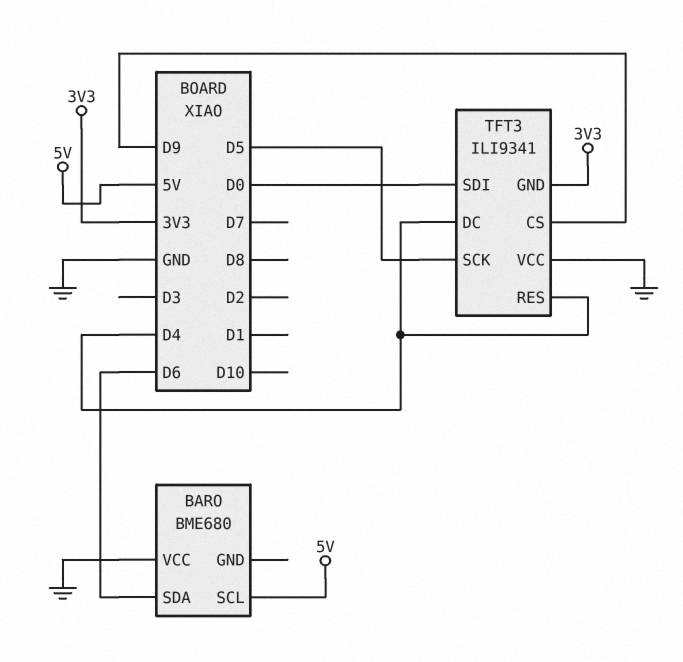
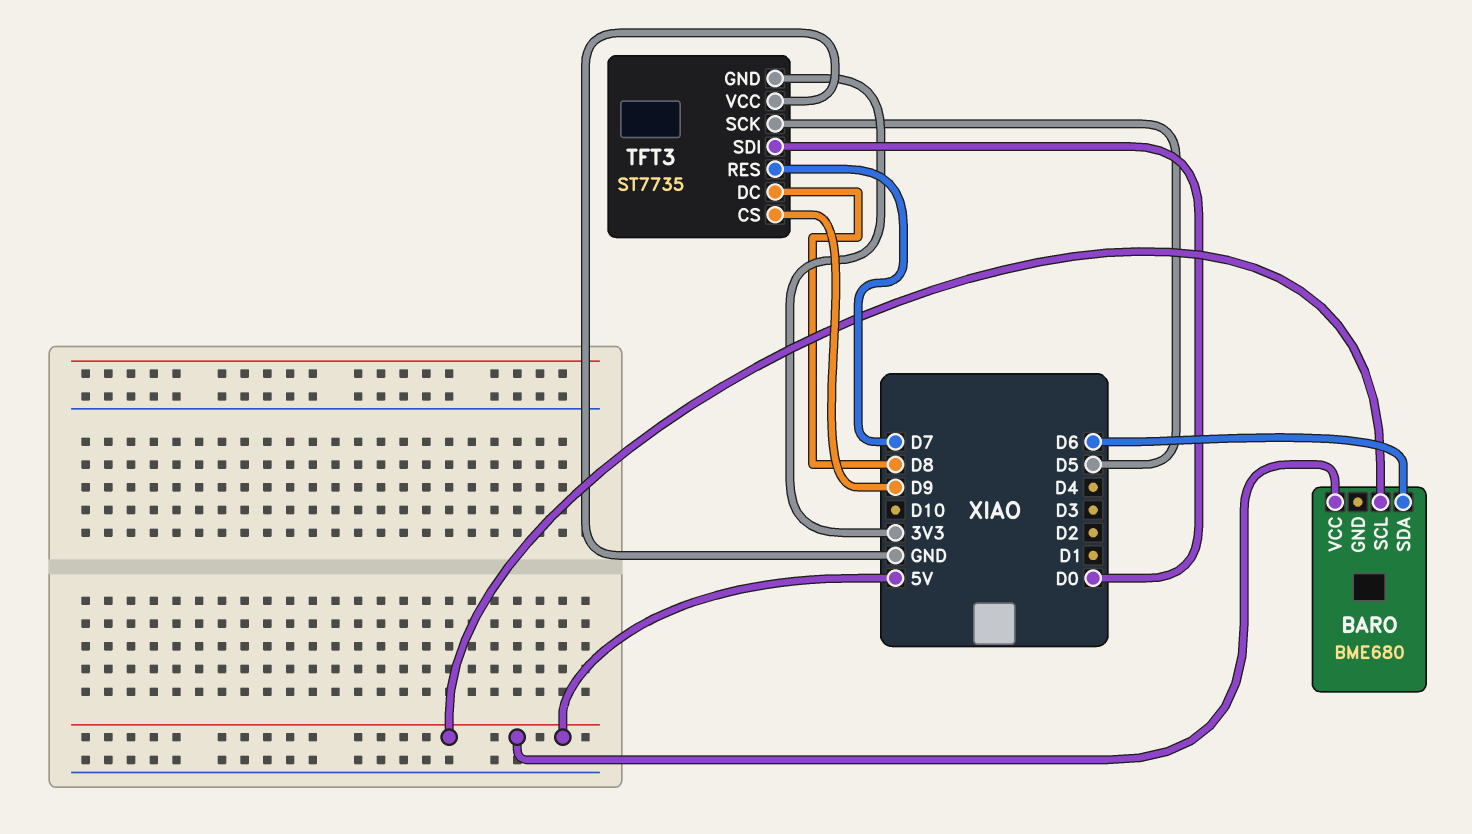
BARO pin VCC: GND -> 5V
TFT3: ILI9341 -> ST7735
TFT3 pin DC: D4 -> D8
TFT3 pin RES: D4 -> D7

